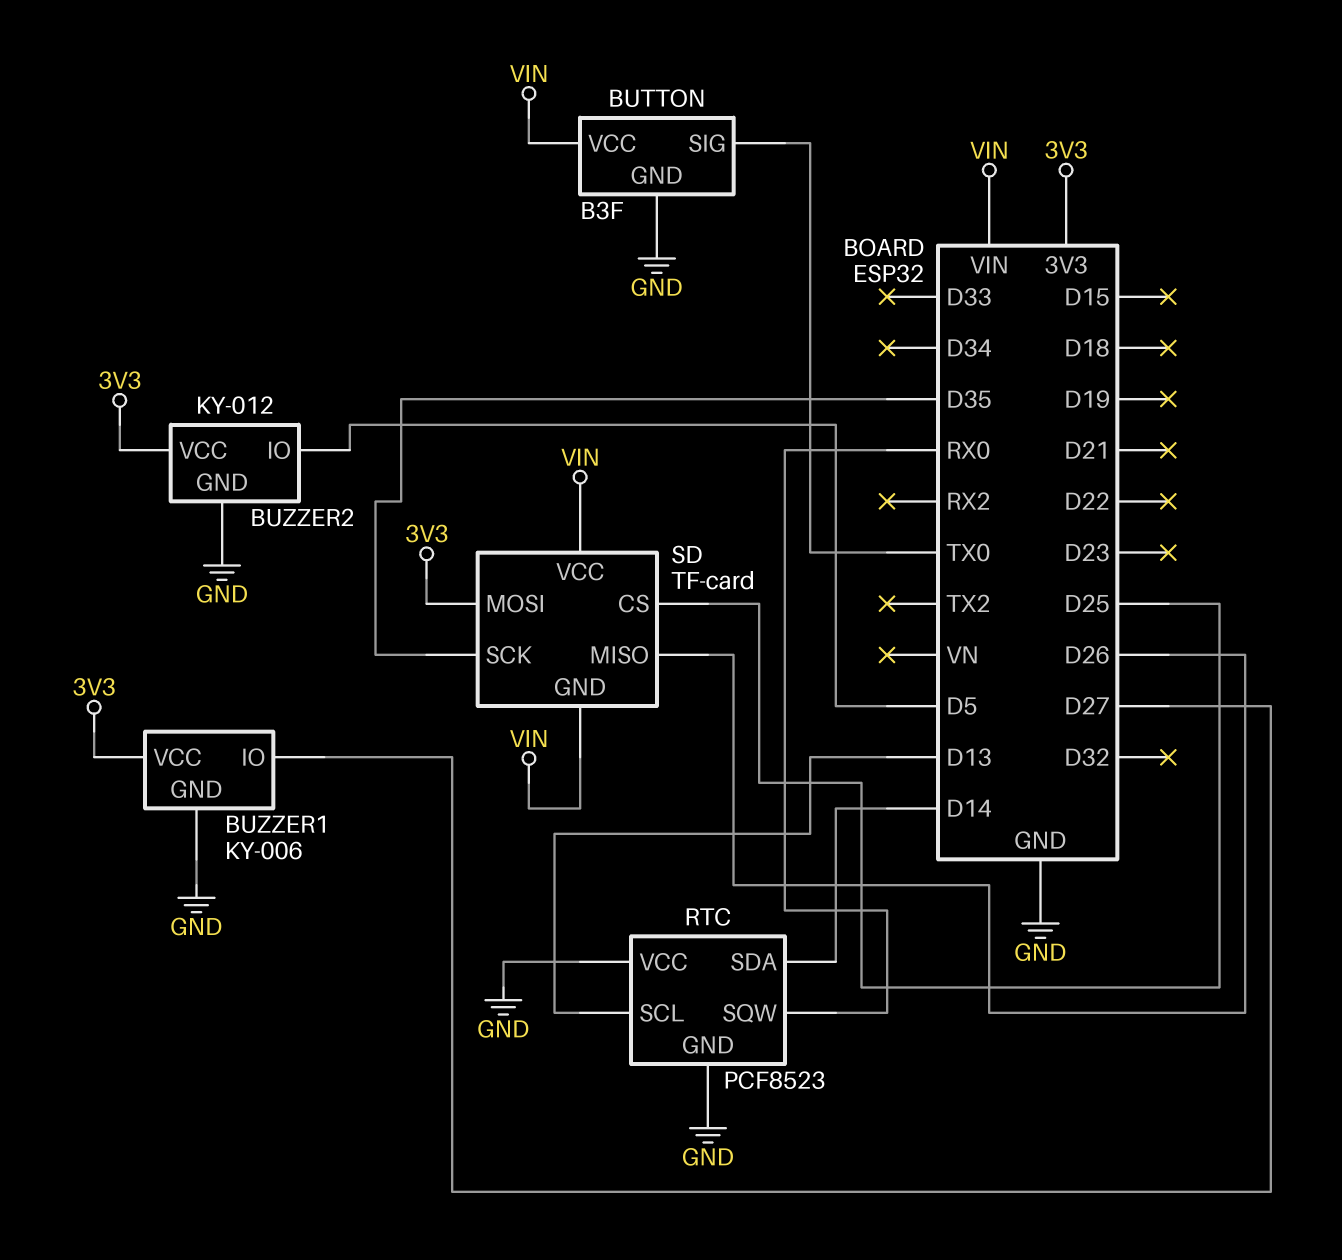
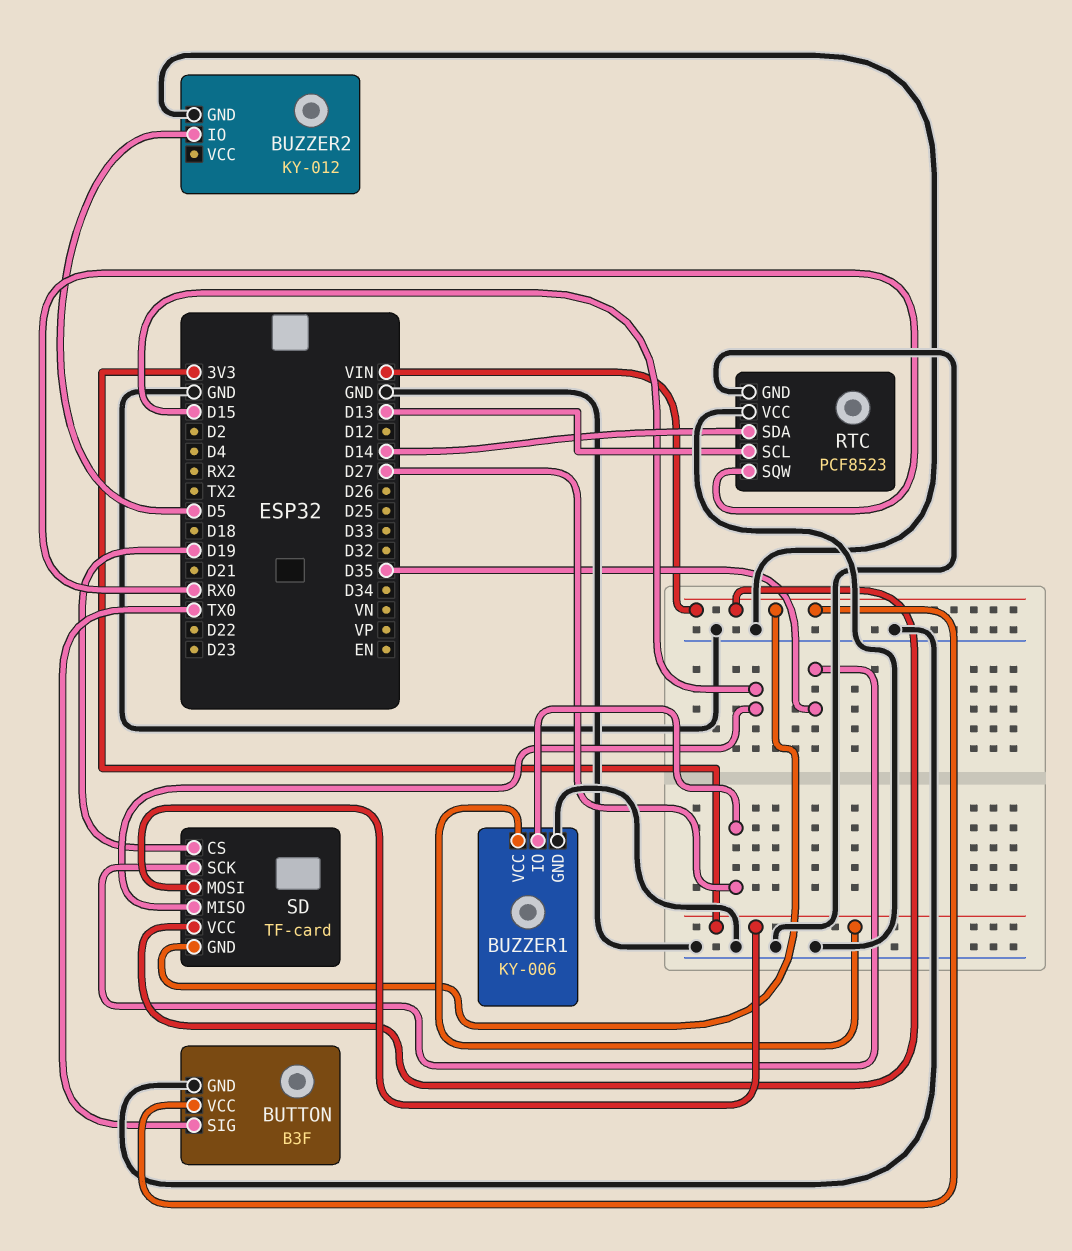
BUZZER2 pin VCC: 3V3 -> none
SD pin CS: D25 -> D19
SD pin MISO: D26 -> D15

